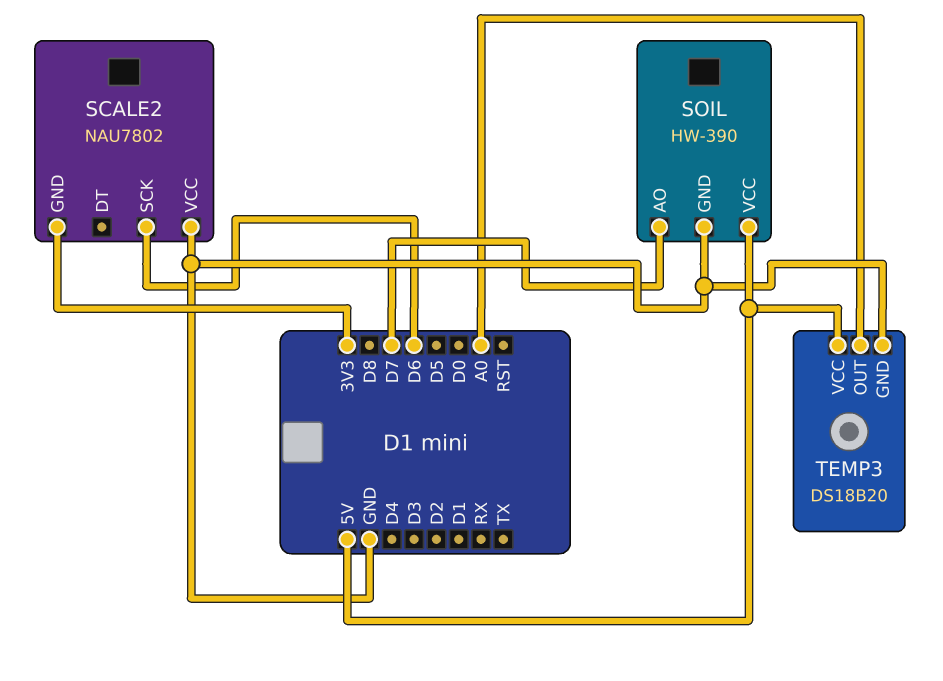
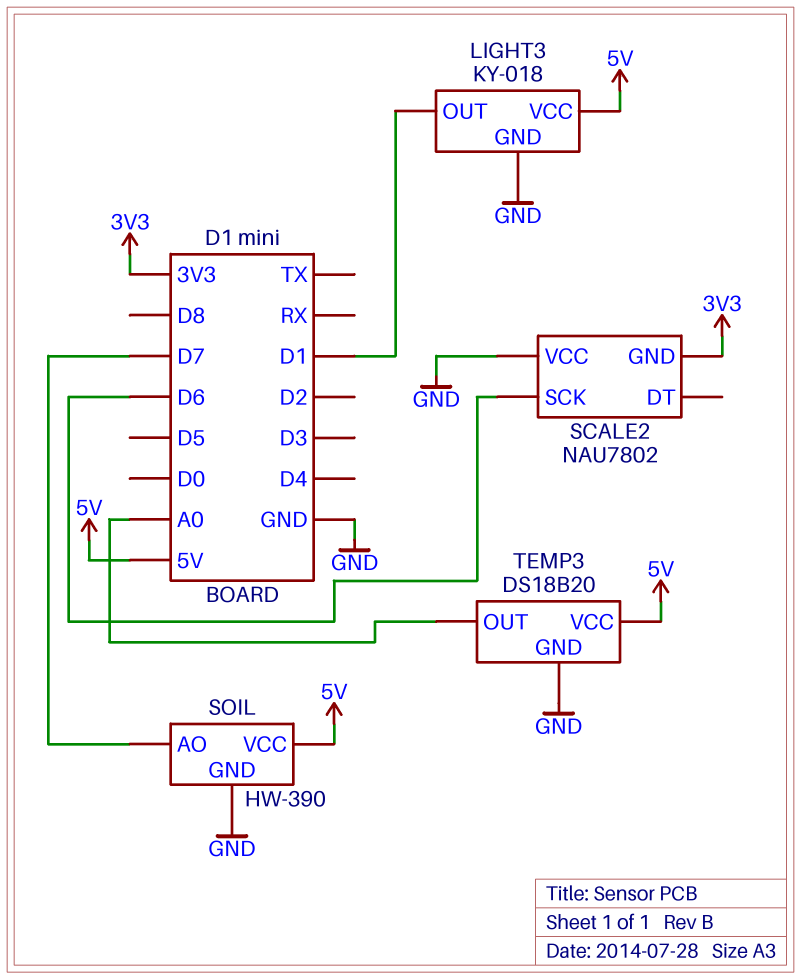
LIGHT3: none -> KY-018
LIGHT3 pin GND: none -> GND
LIGHT3 pin OUT: none -> D1
LIGHT3 pin VCC: none -> 5V

